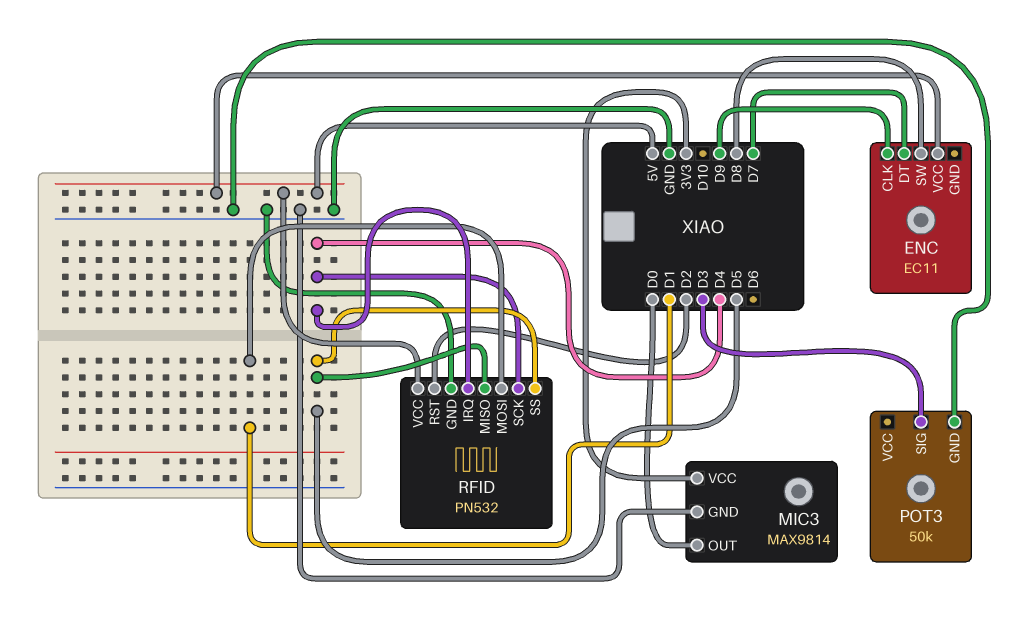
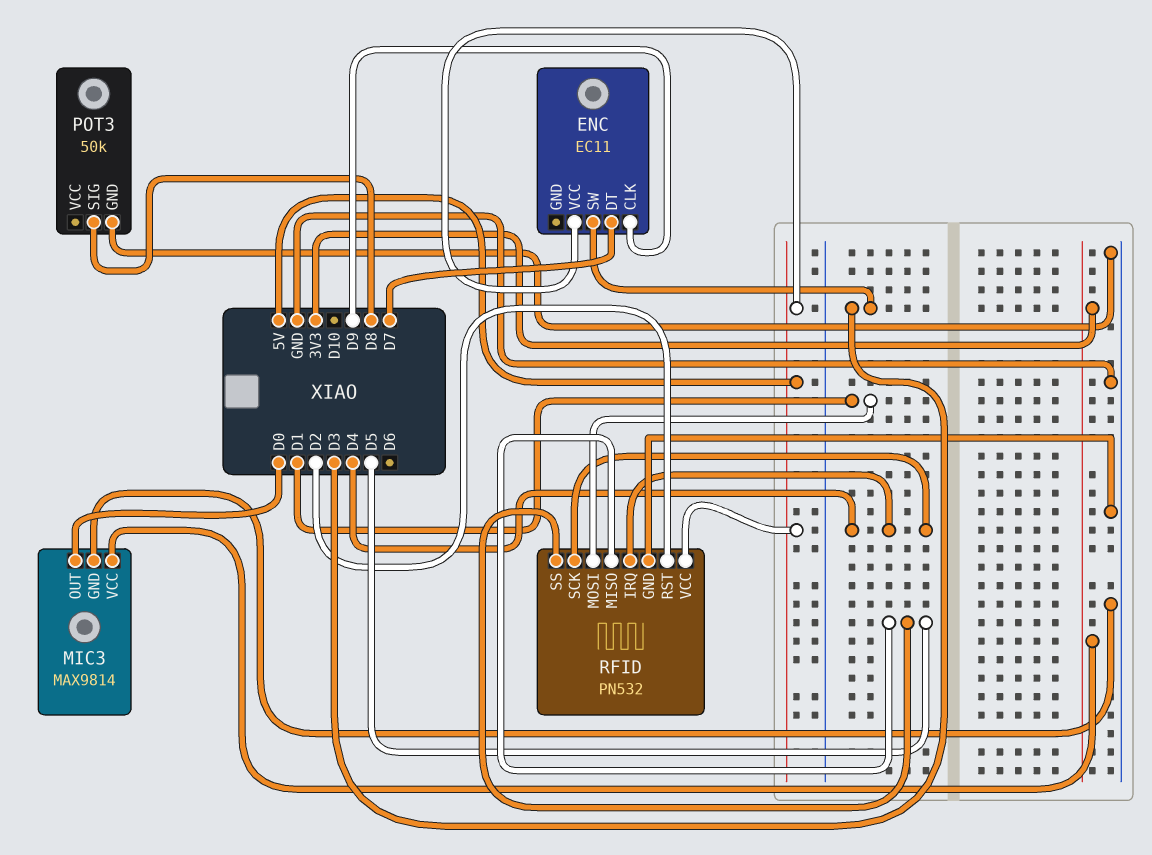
ENC pin SW: D8 -> D3
POT3 pin SIG: D3 -> D8

